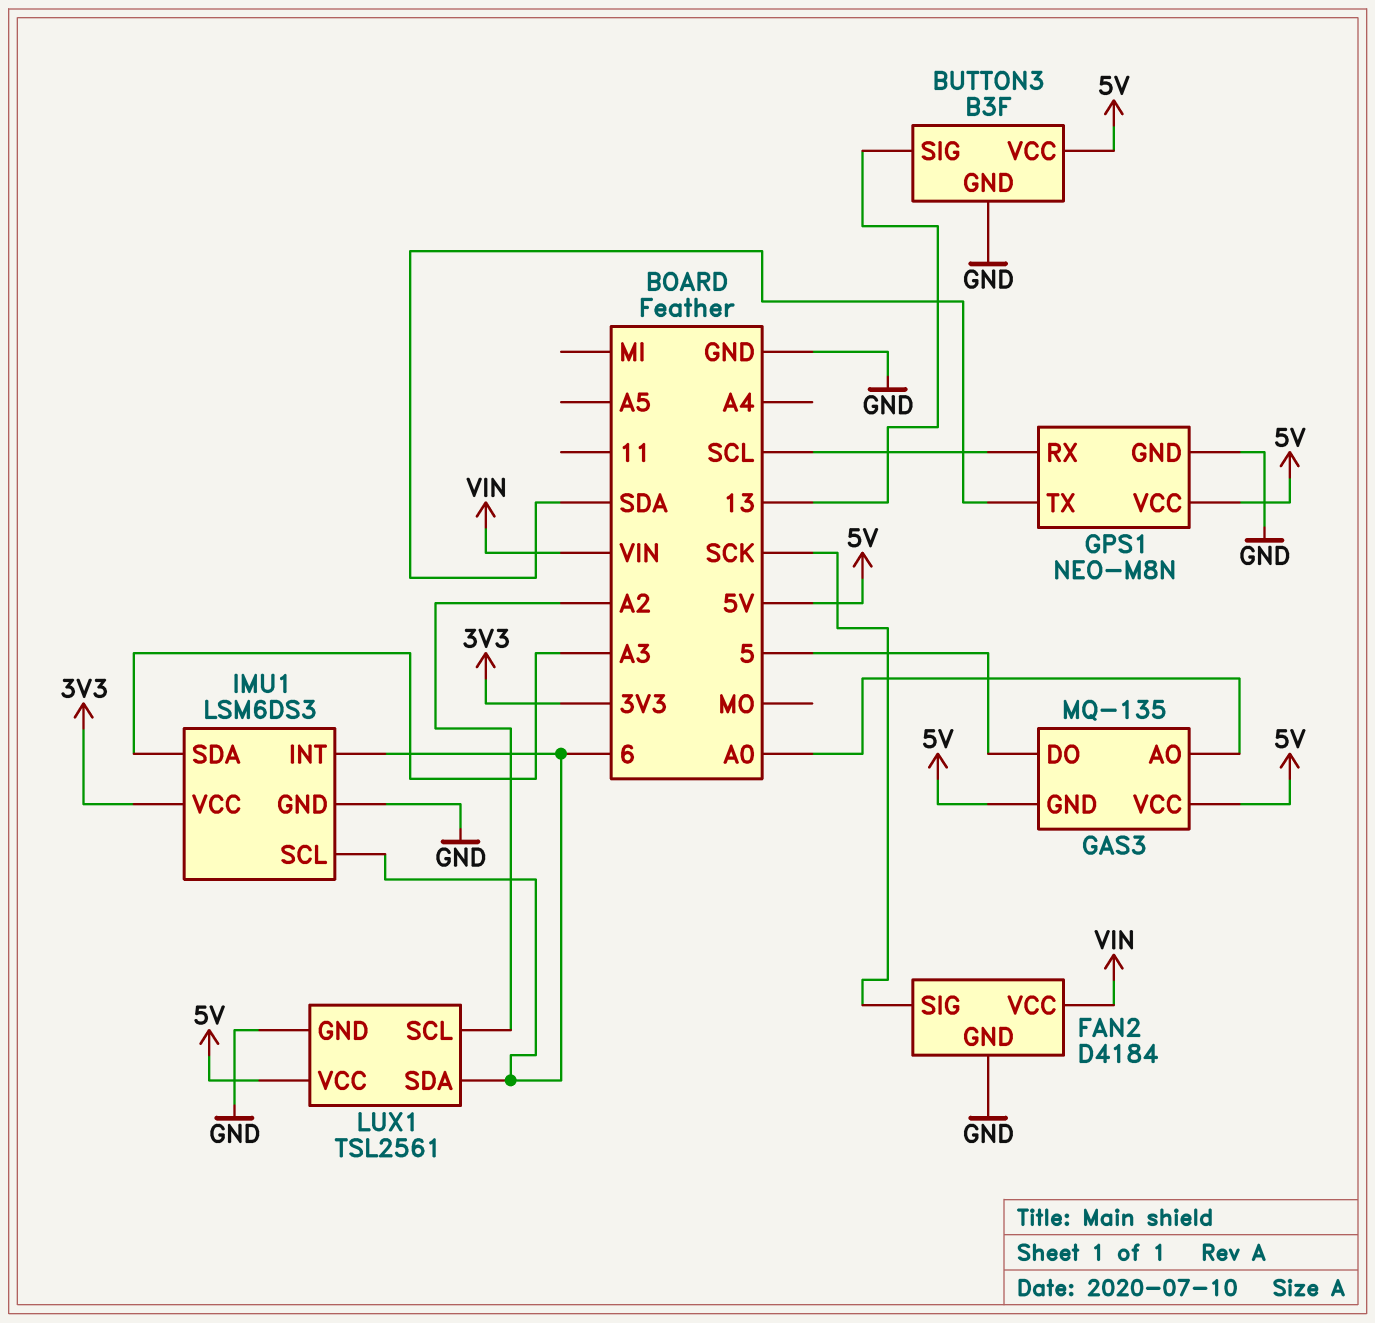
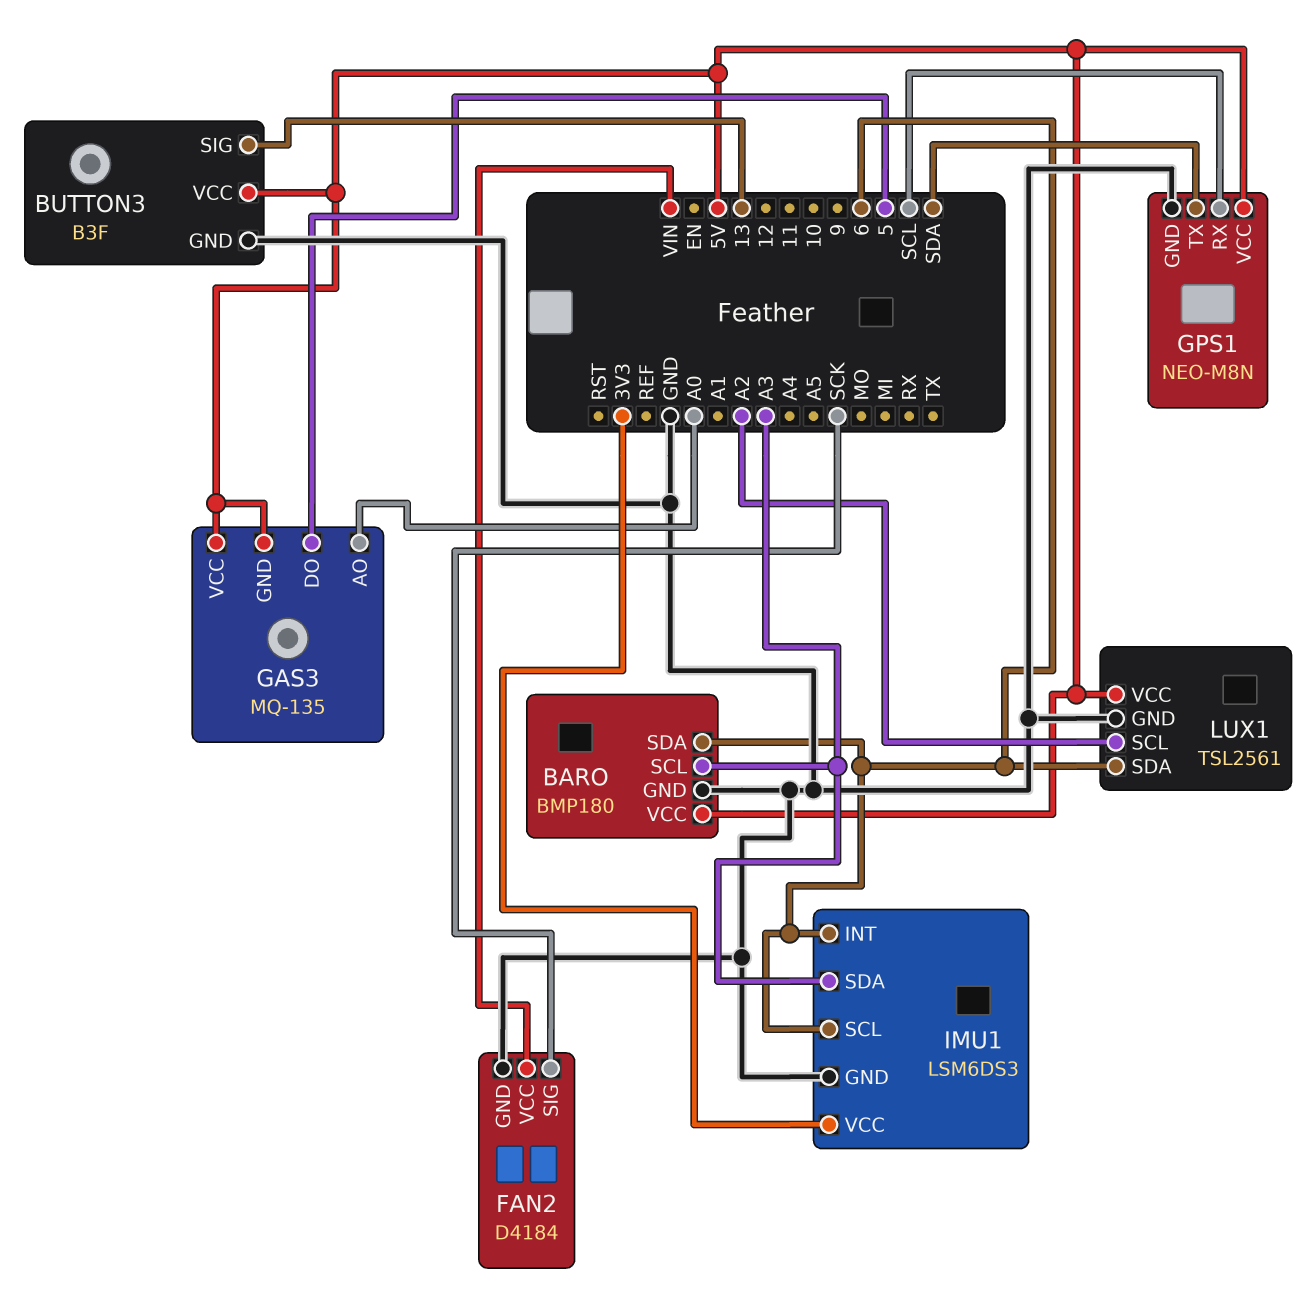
BARO: none -> BMP180
BARO pin GND: none -> GND
BARO pin SCL: none -> A3
BARO pin SDA: none -> 6
BARO pin VCC: none -> 5V

